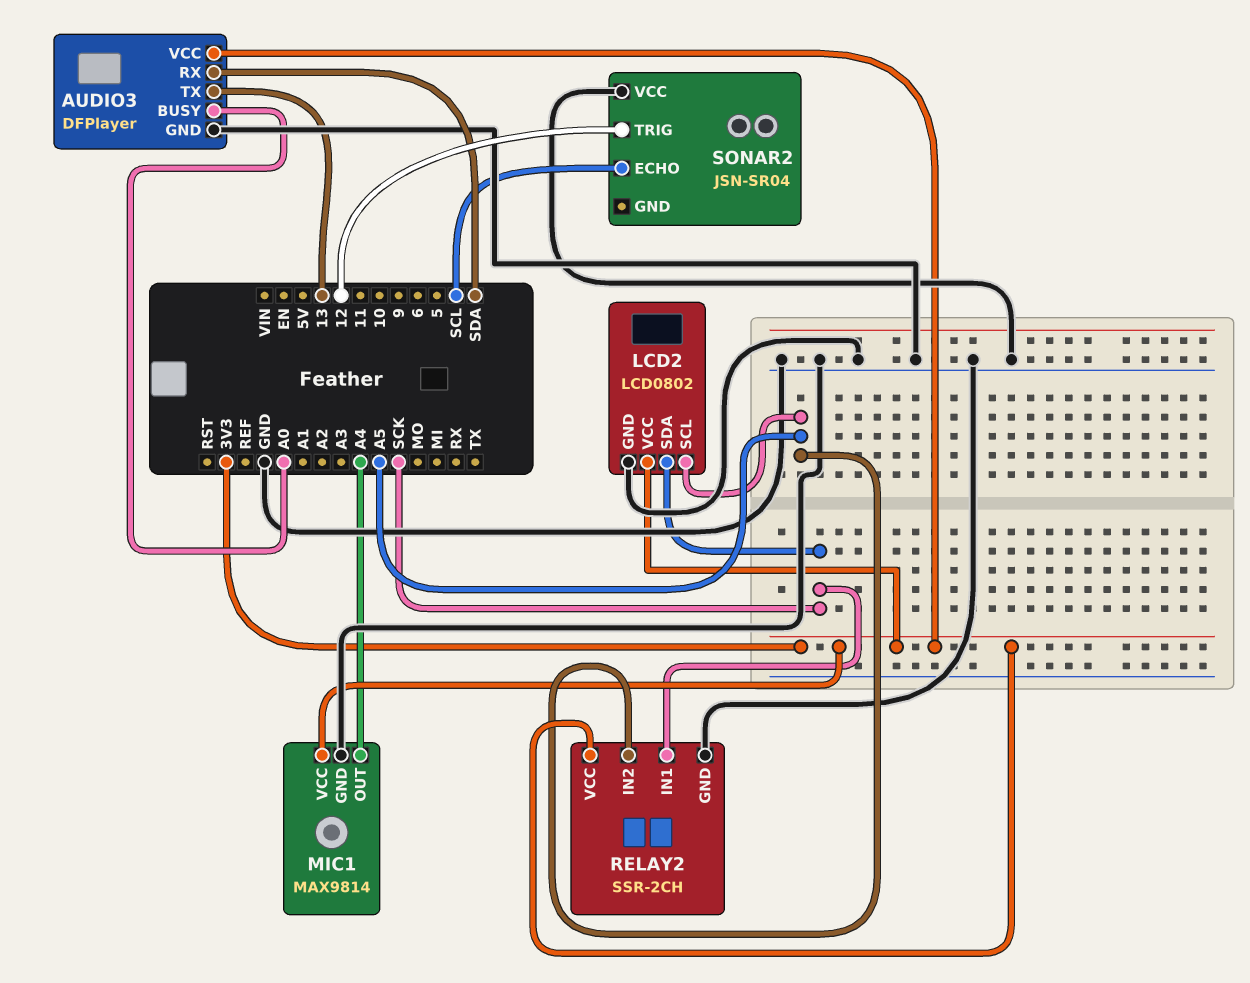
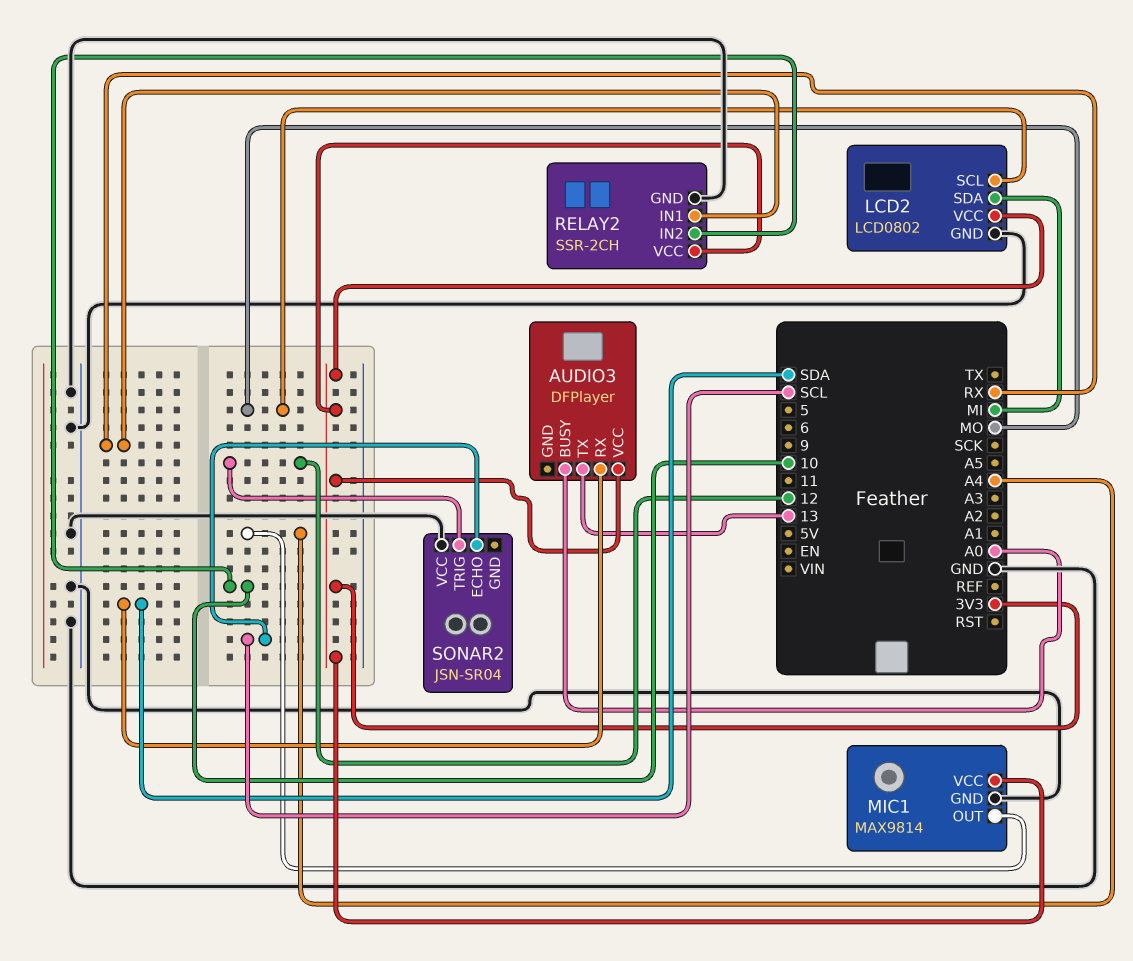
AUDIO3 pin GND: GND -> none
LCD2 pin SCL: A5 -> MO
LCD2 pin SDA: SCK -> MI
RELAY2 pin IN1: SCK -> RX
RELAY2 pin IN2: A5 -> 10

